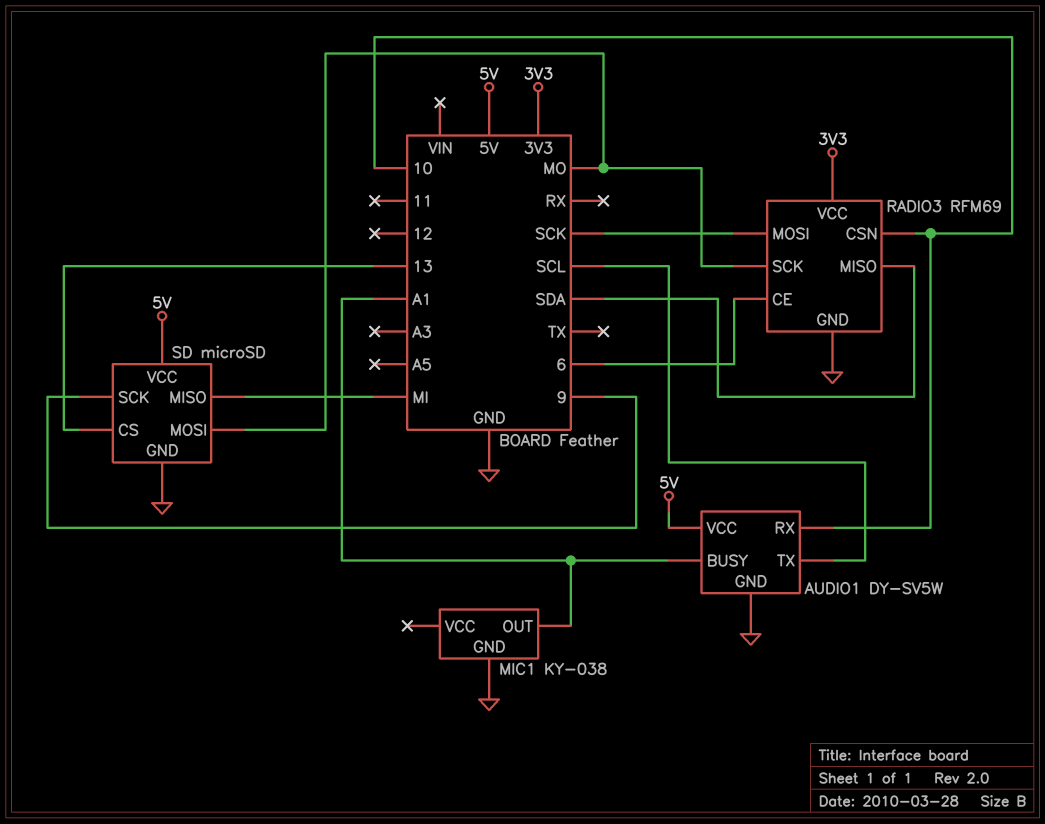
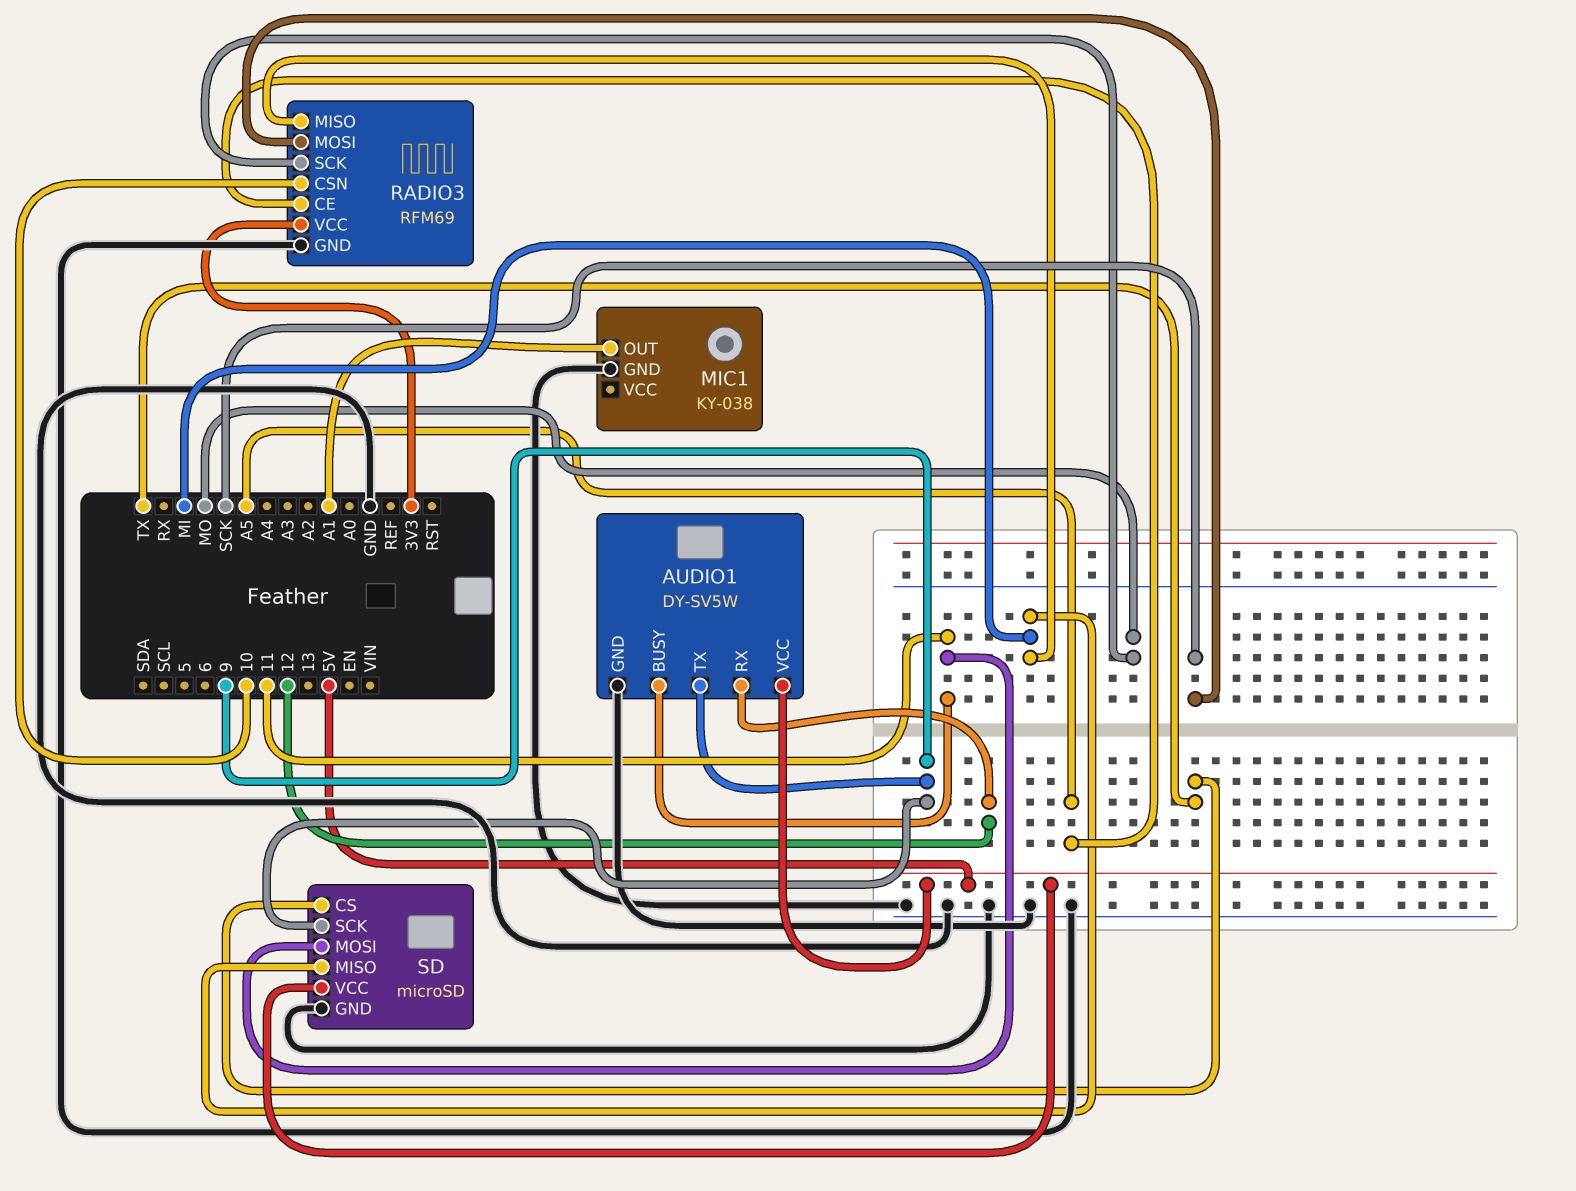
AUDIO1 pin BUSY: A1 -> 11
AUDIO1 pin RX: 10 -> 12
AUDIO1 pin TX: SCL -> 9
RADIO3 pin CE: 6 -> A5
RADIO3 pin MISO: SDA -> MI
SD pin CS: 13 -> TX
SD pin MOSI: MO -> 11

